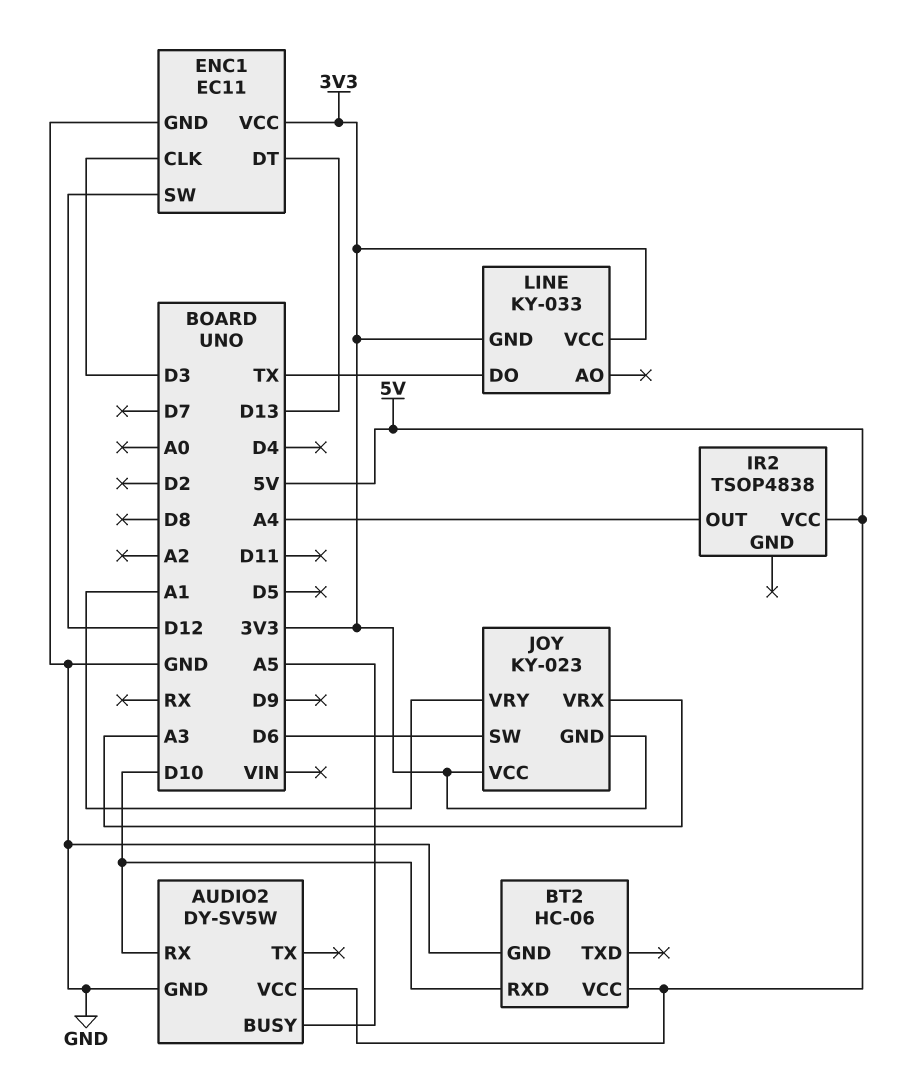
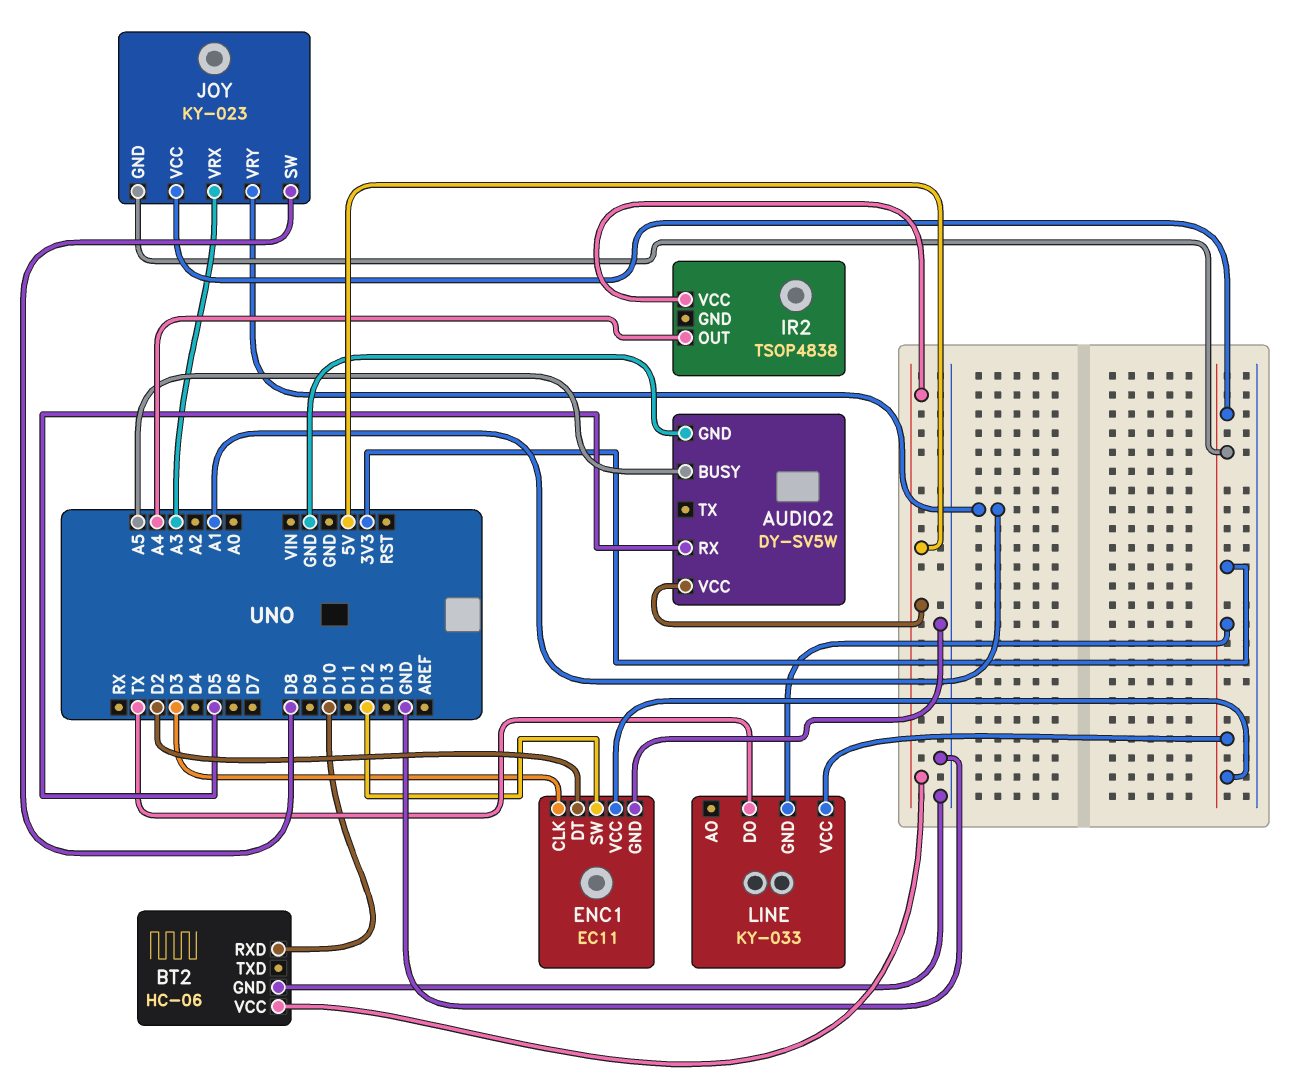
AUDIO2 pin RX: D10 -> D5
ENC1 pin DT: D13 -> D2
JOY pin SW: D6 -> D8

